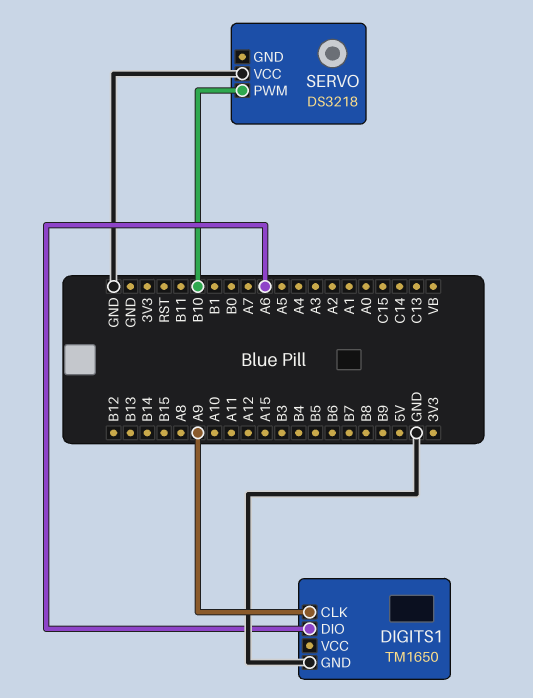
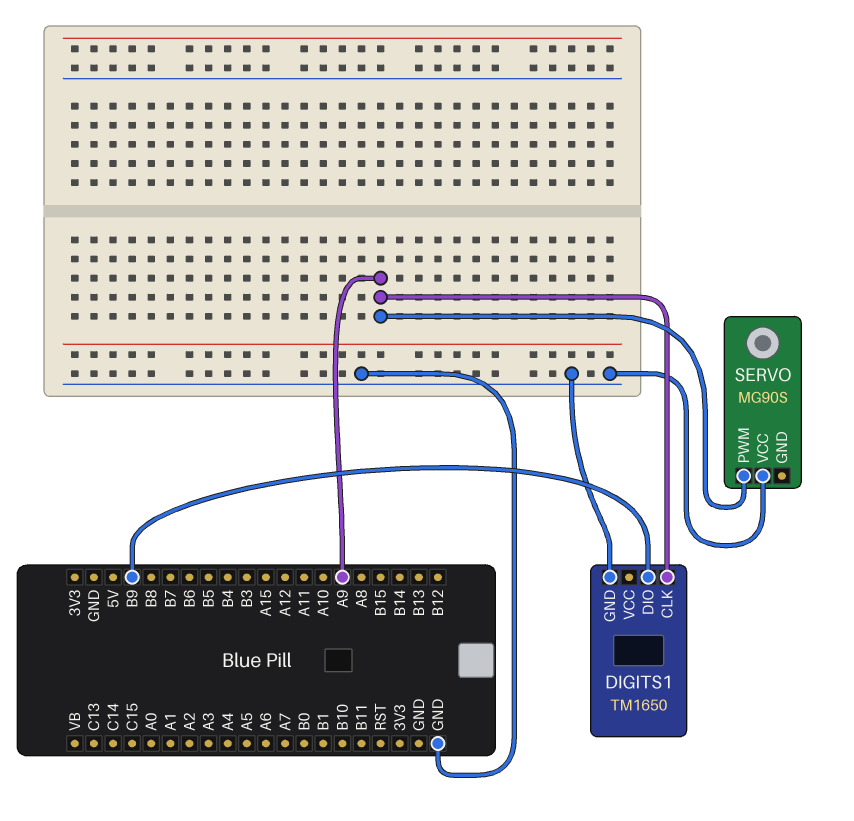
DIGITS1 pin DIO: A6 -> B9
SERVO: DS3218 -> MG90S
SERVO pin PWM: B10 -> A9

